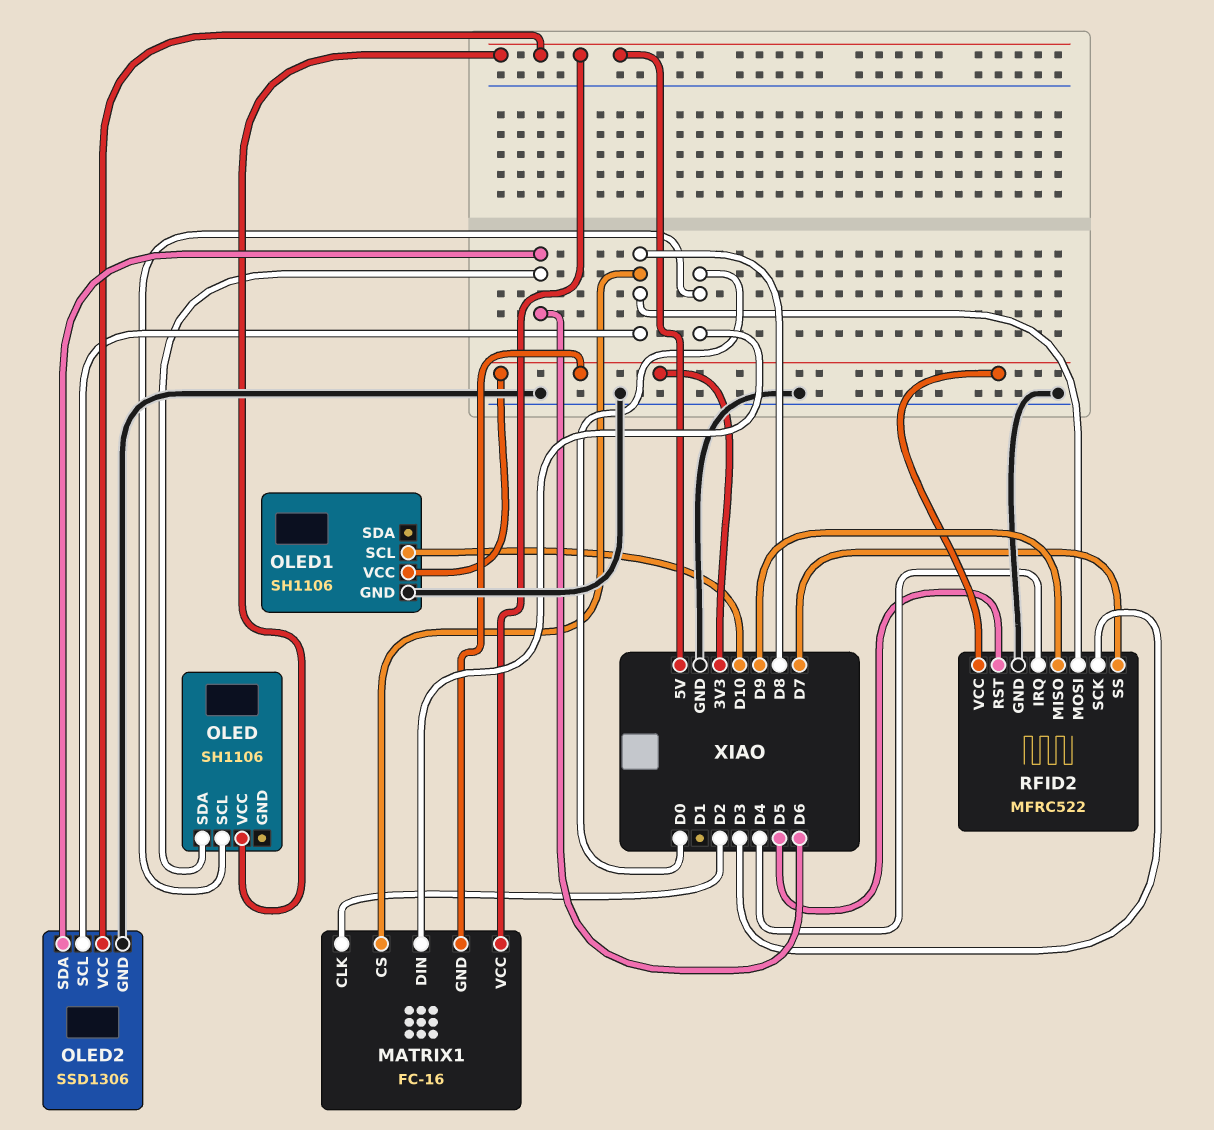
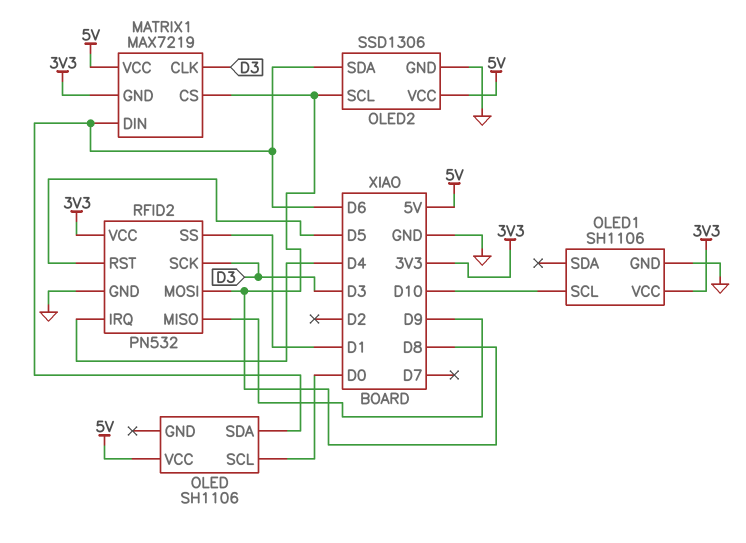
MATRIX1: FC-16 -> MAX7219
MATRIX1 pin CLK: D2 -> D3
MATRIX1 pin DIN: D0 -> D6
RFID2: MFRC522 -> PN532
RFID2 pin SS: D7 -> D1

